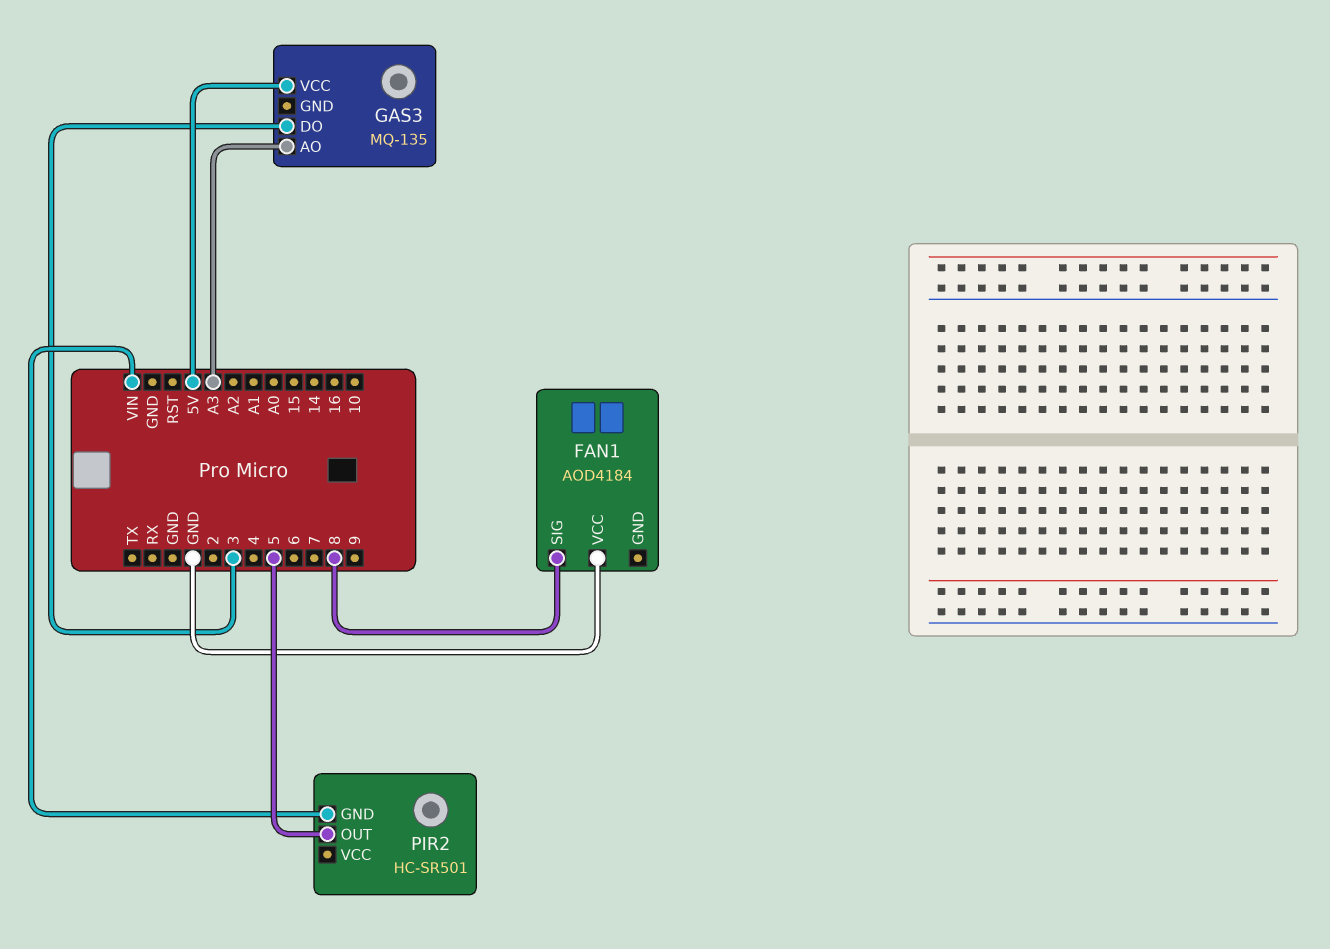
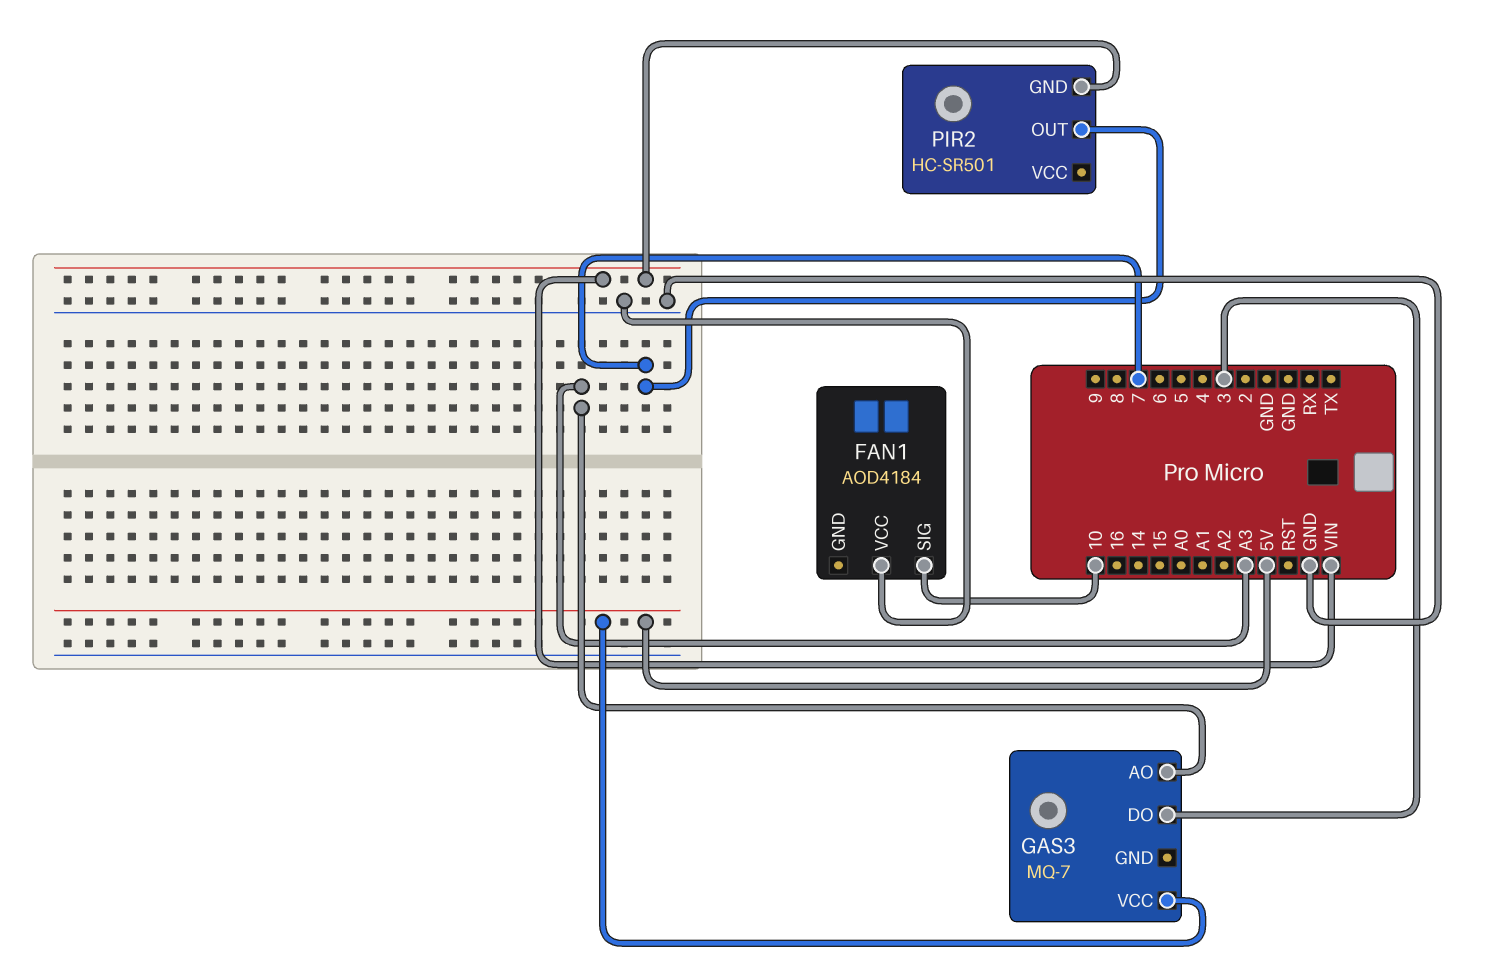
FAN1 pin SIG: 8 -> 10
GAS3: MQ-135 -> MQ-7
PIR2 pin OUT: 5 -> 7

